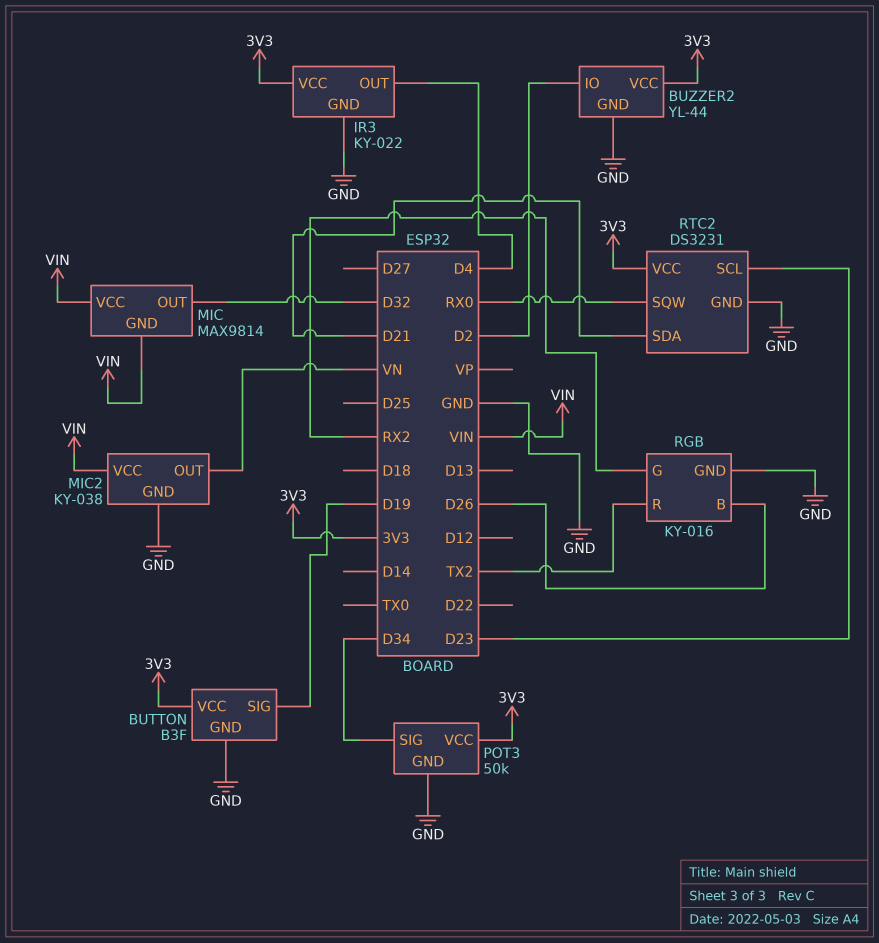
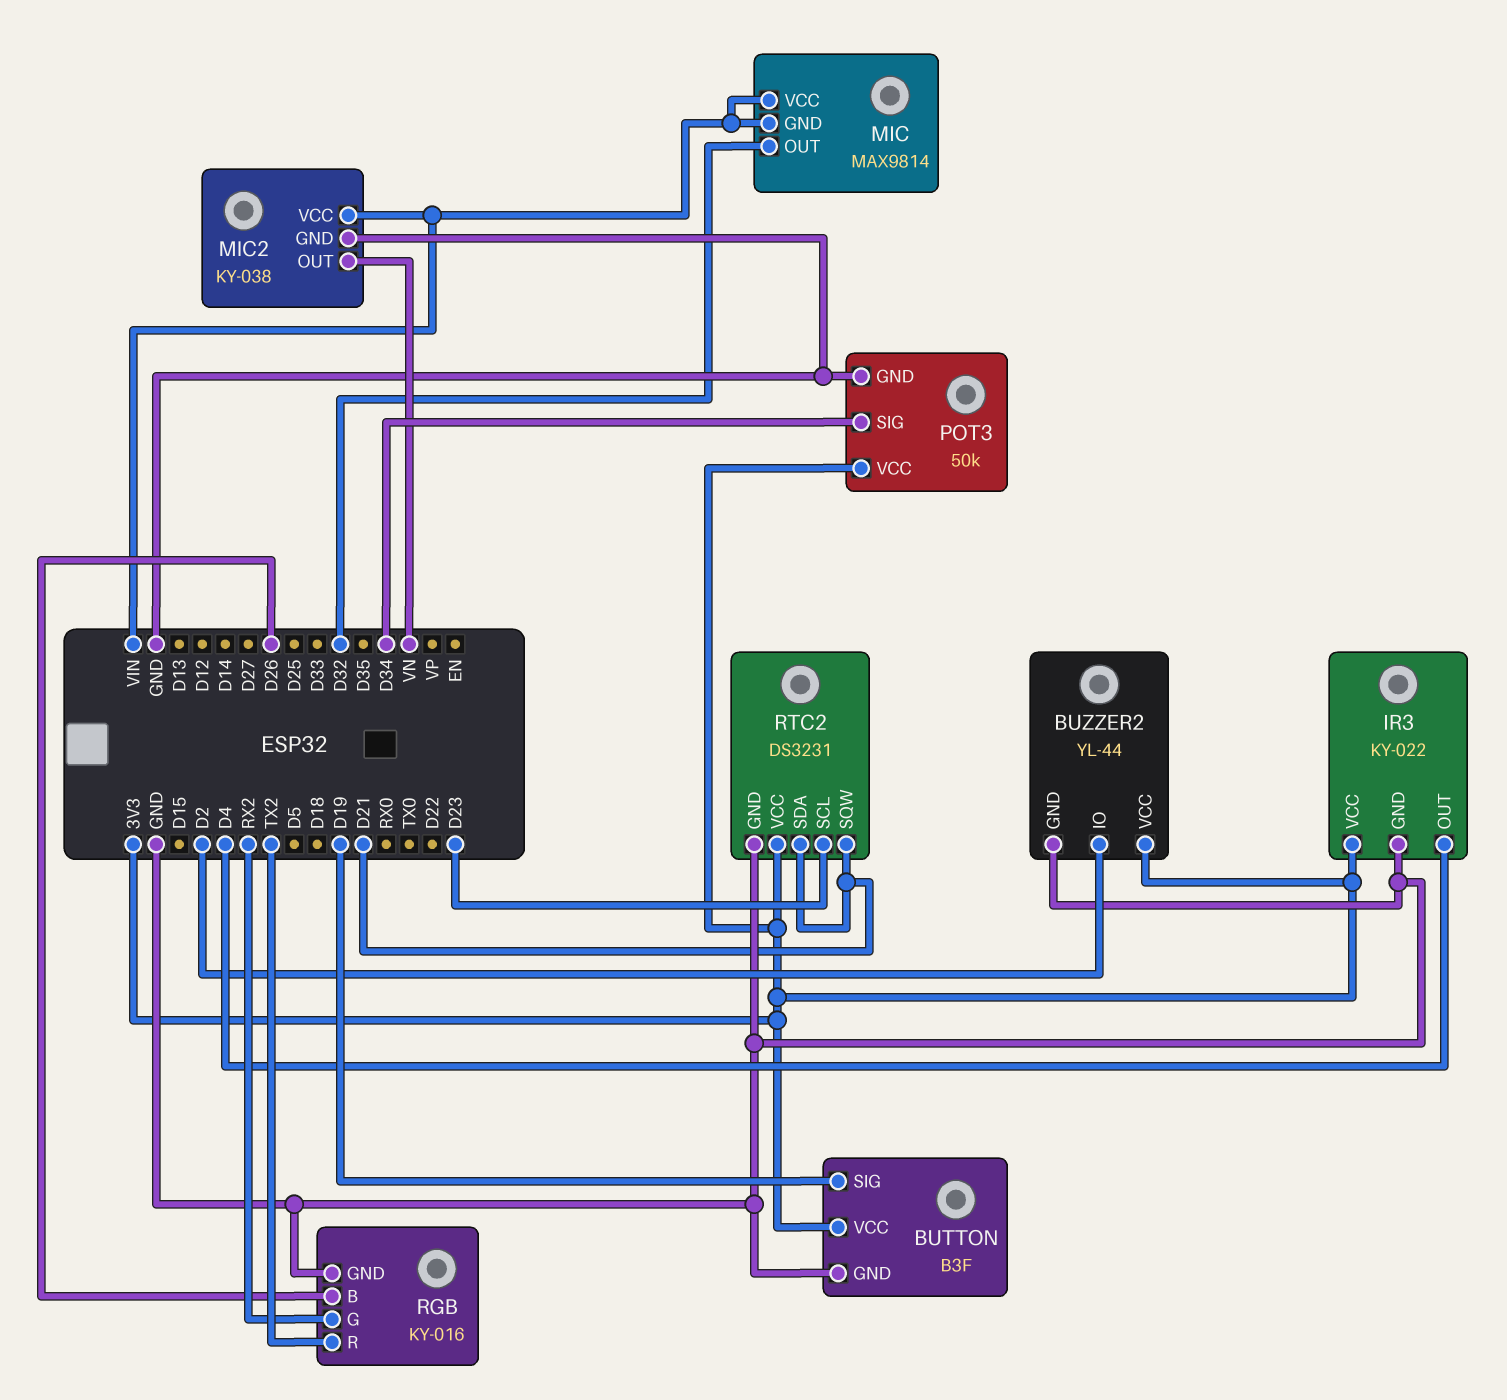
RTC2 pin SQW: RX0 -> D21

